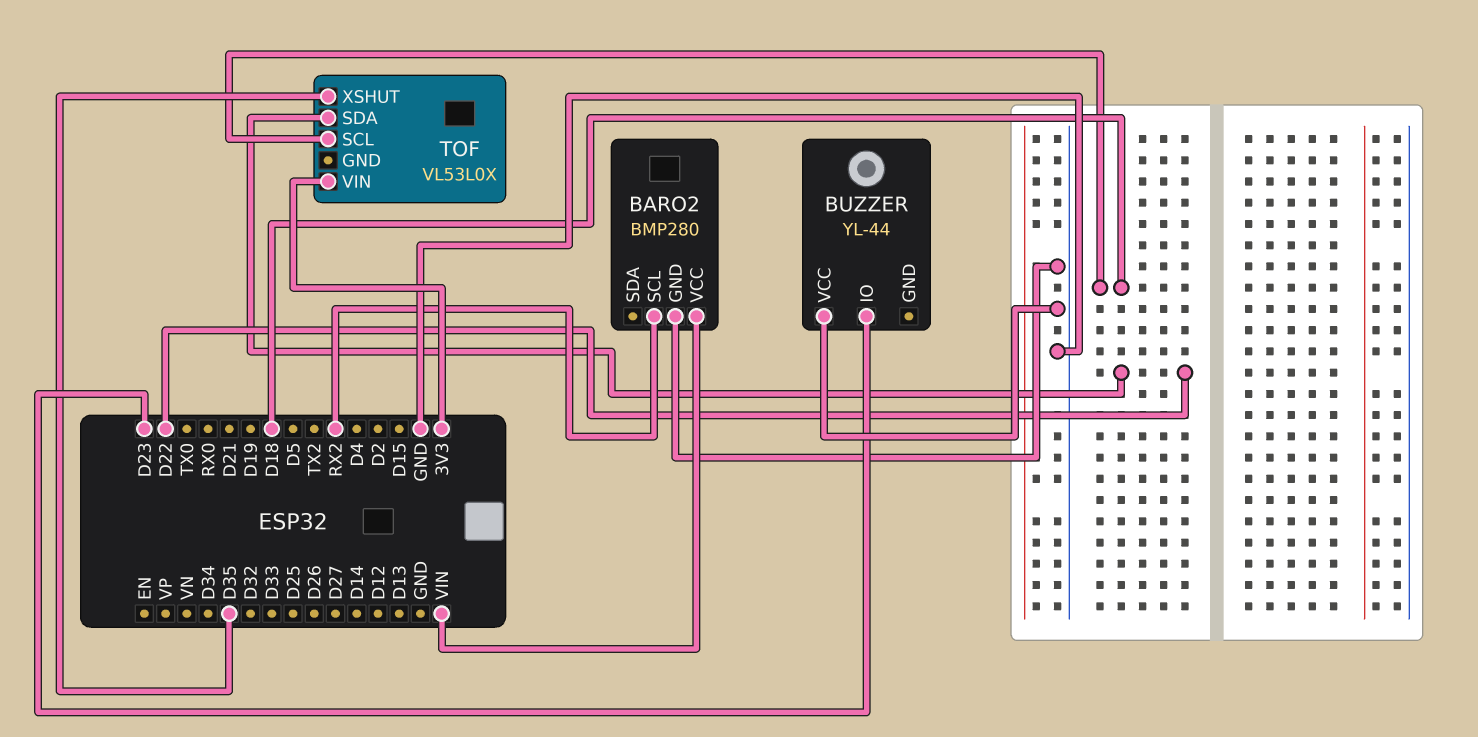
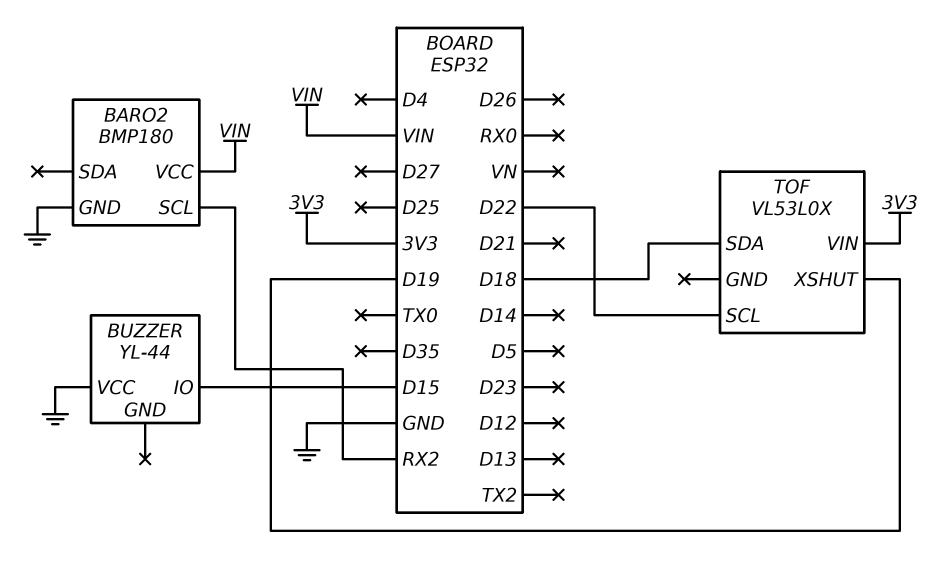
BARO2: BMP280 -> BMP180
BUZZER pin IO: D23 -> D15
TOF pin SCL: D18 -> D22
TOF pin SDA: D22 -> D18
TOF pin XSHUT: D35 -> D19

